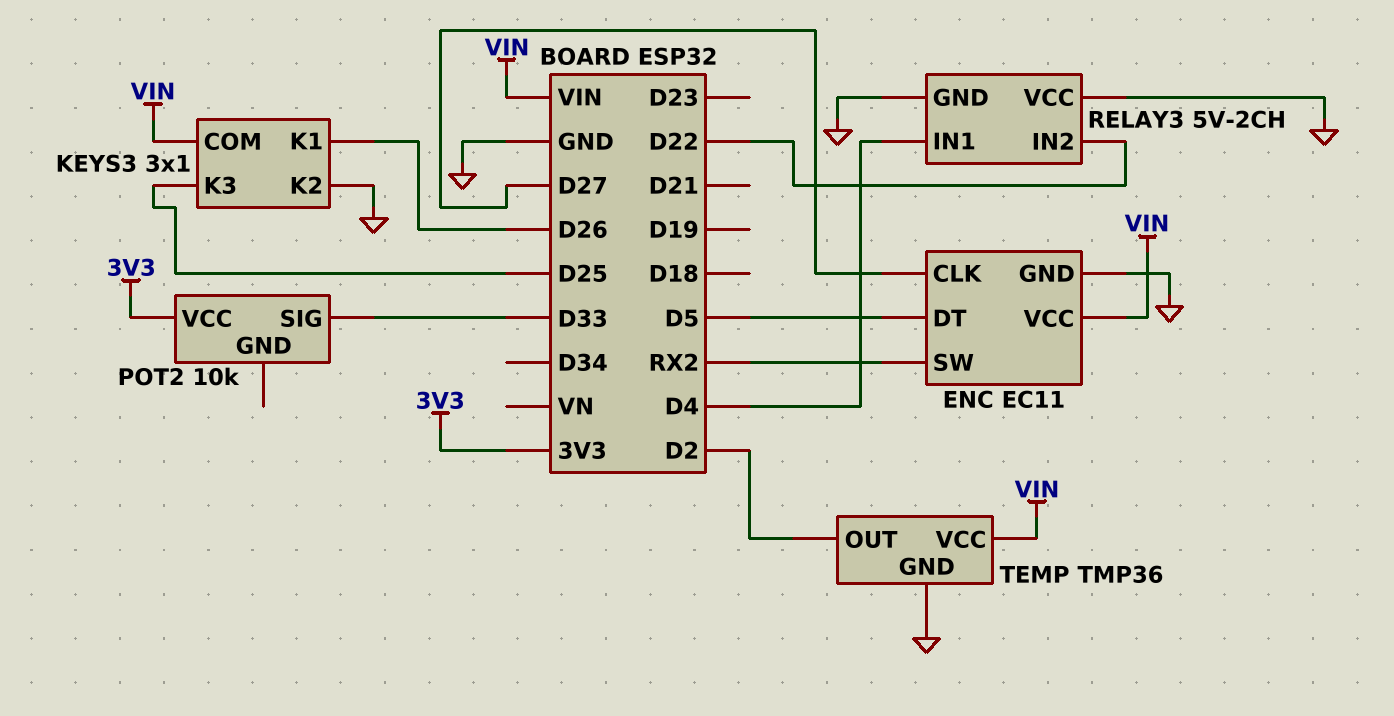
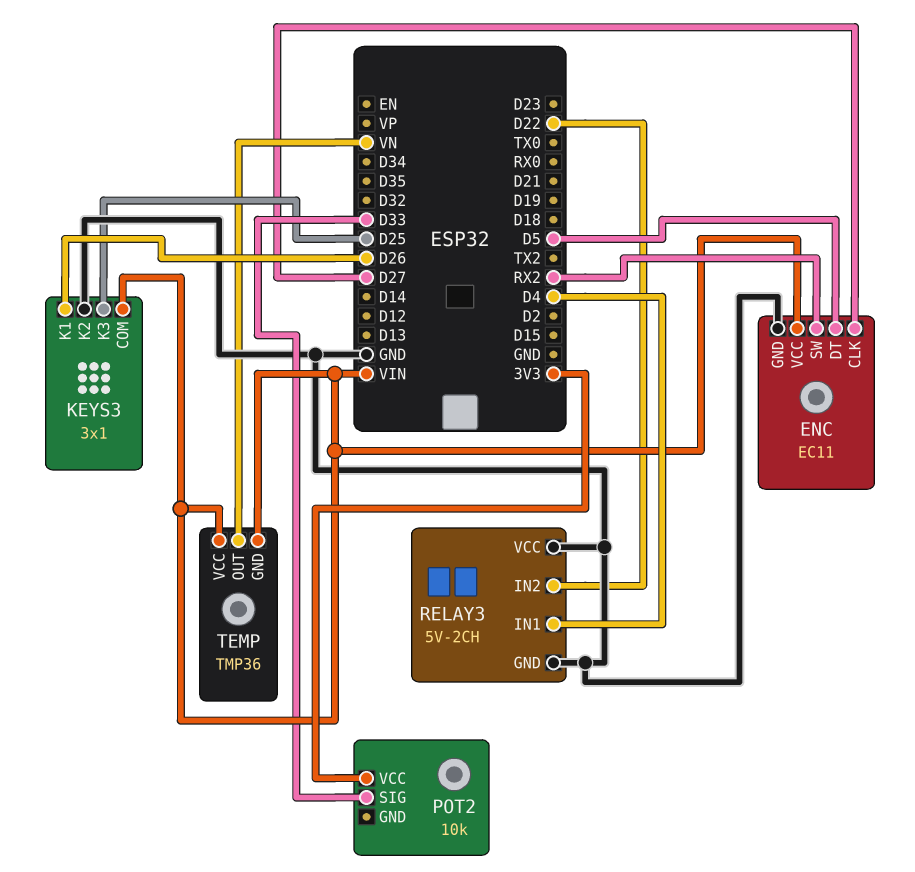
TEMP pin GND: GND -> VIN
TEMP pin OUT: D2 -> VN

